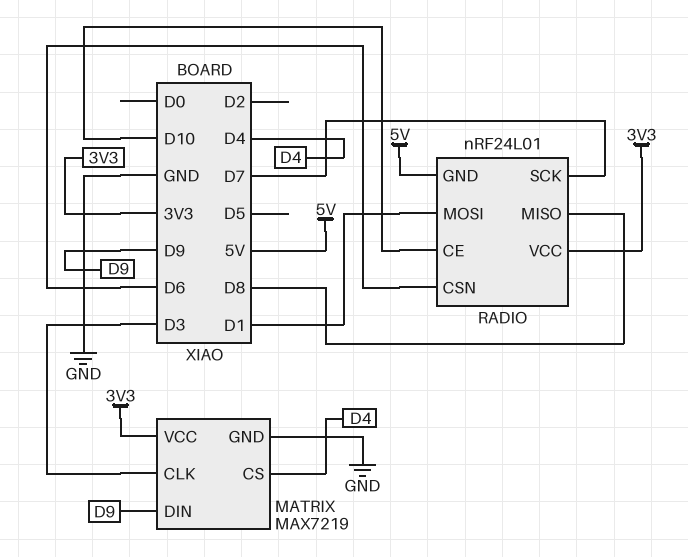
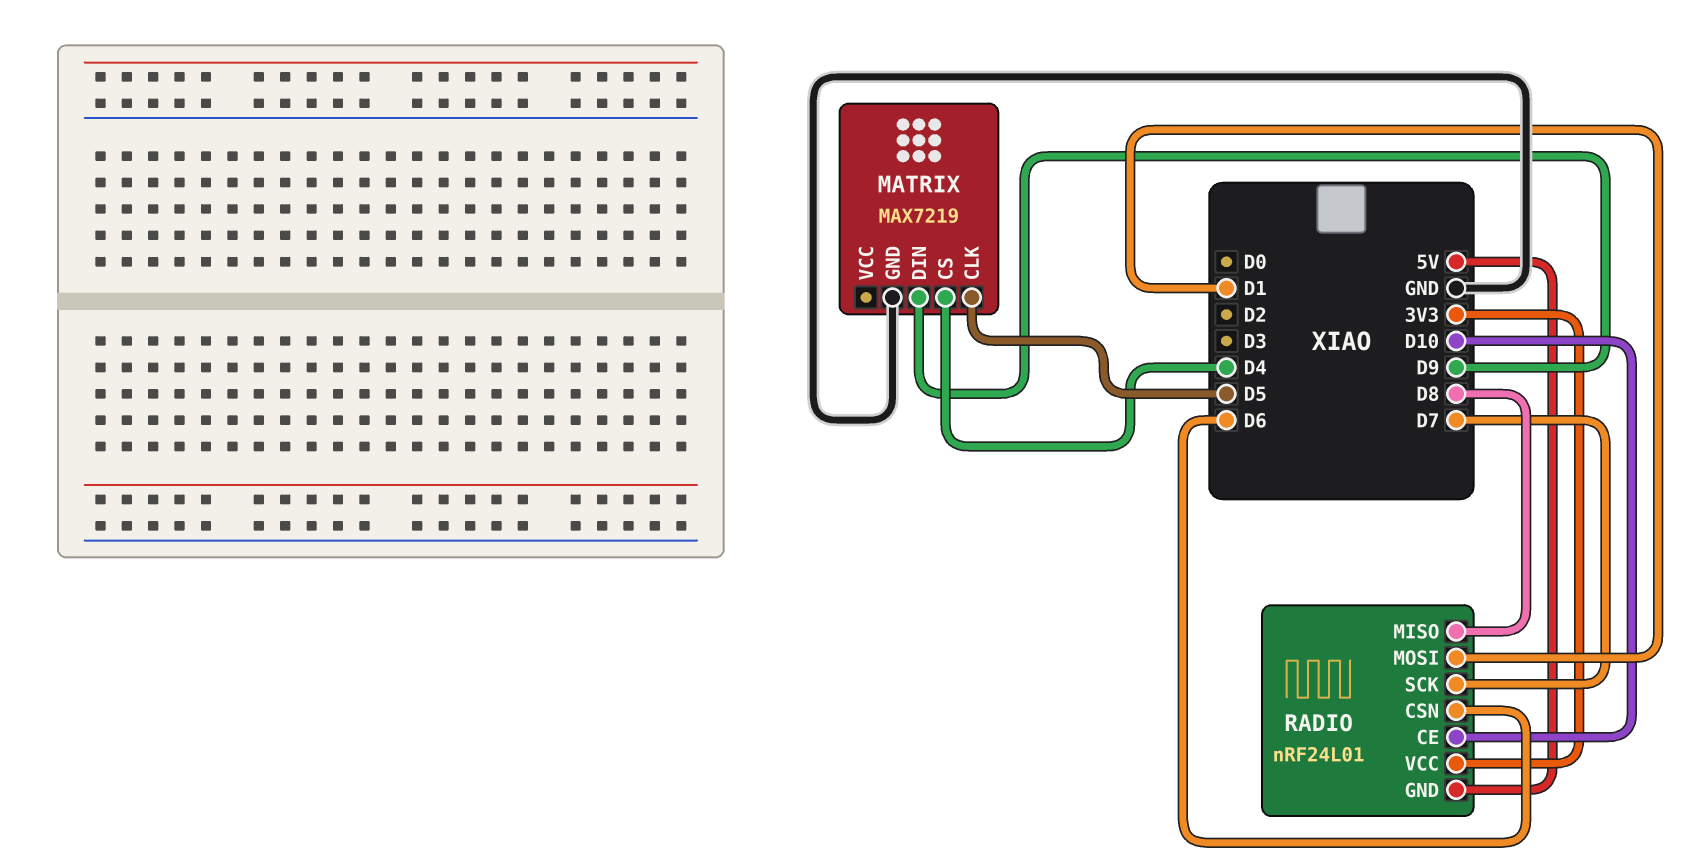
MATRIX pin CLK: D3 -> D5
MATRIX pin VCC: 3V3 -> none

